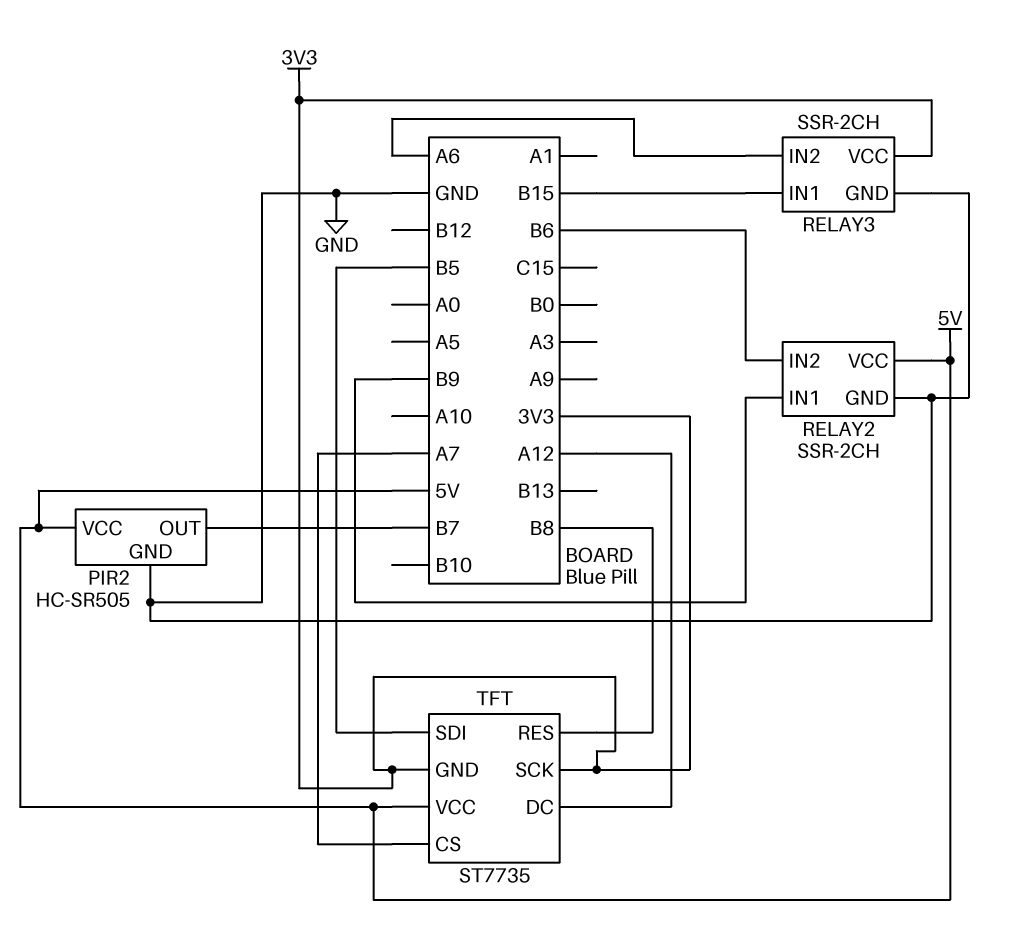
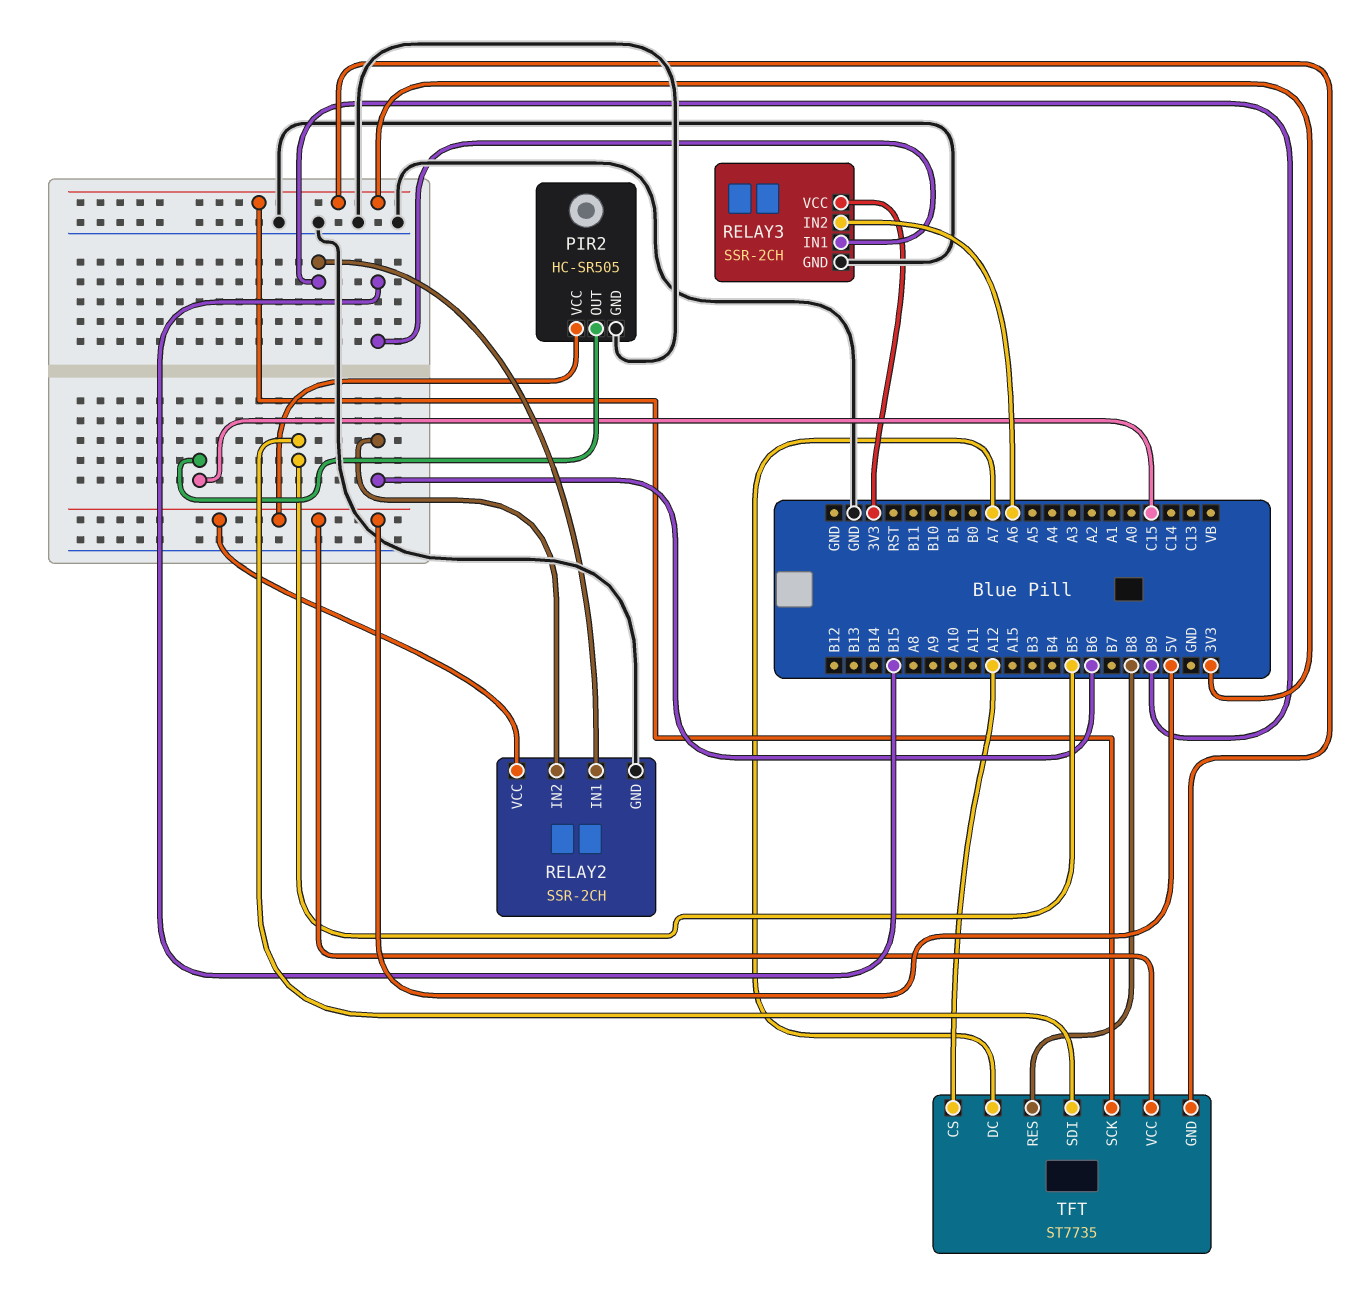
PIR2 pin OUT: B7 -> C15
TFT pin CS: A7 -> A12
TFT pin DC: A12 -> A7

